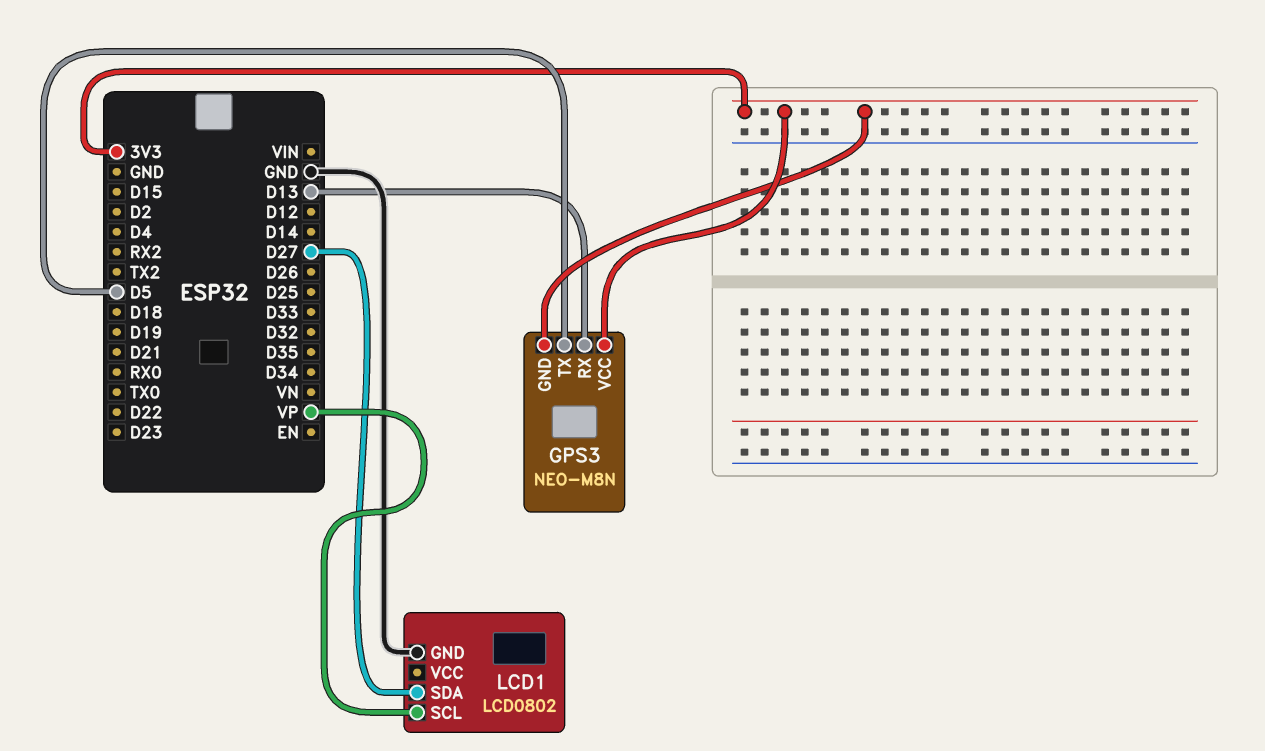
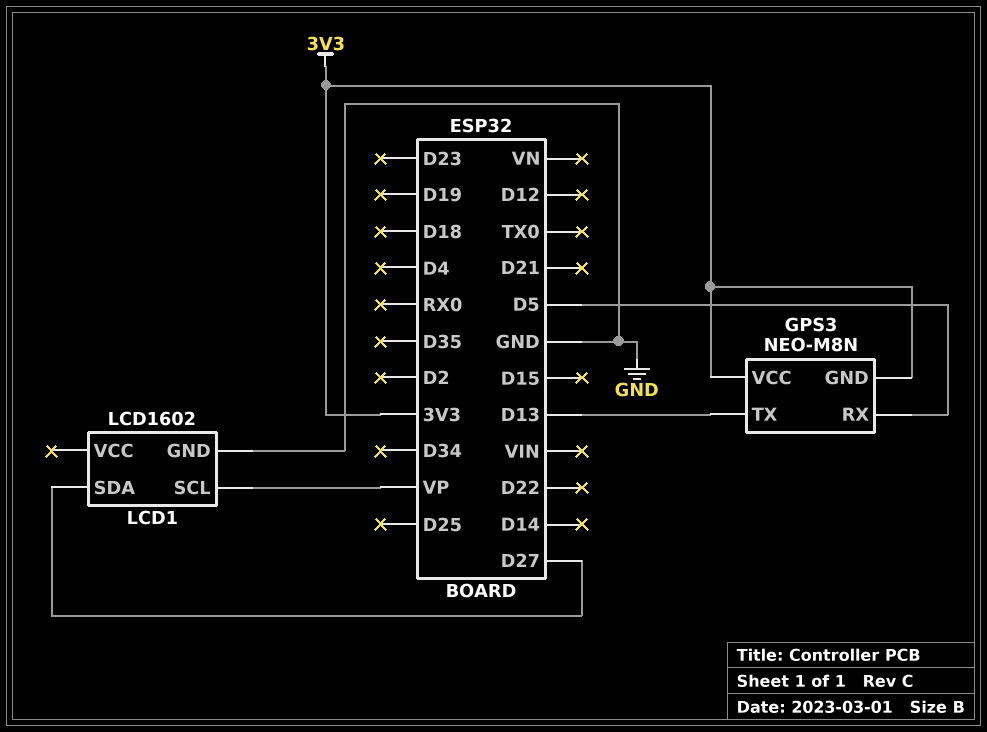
GPS3 pin RX: D13 -> D5
GPS3 pin TX: D5 -> D13
LCD1: LCD0802 -> LCD1602

